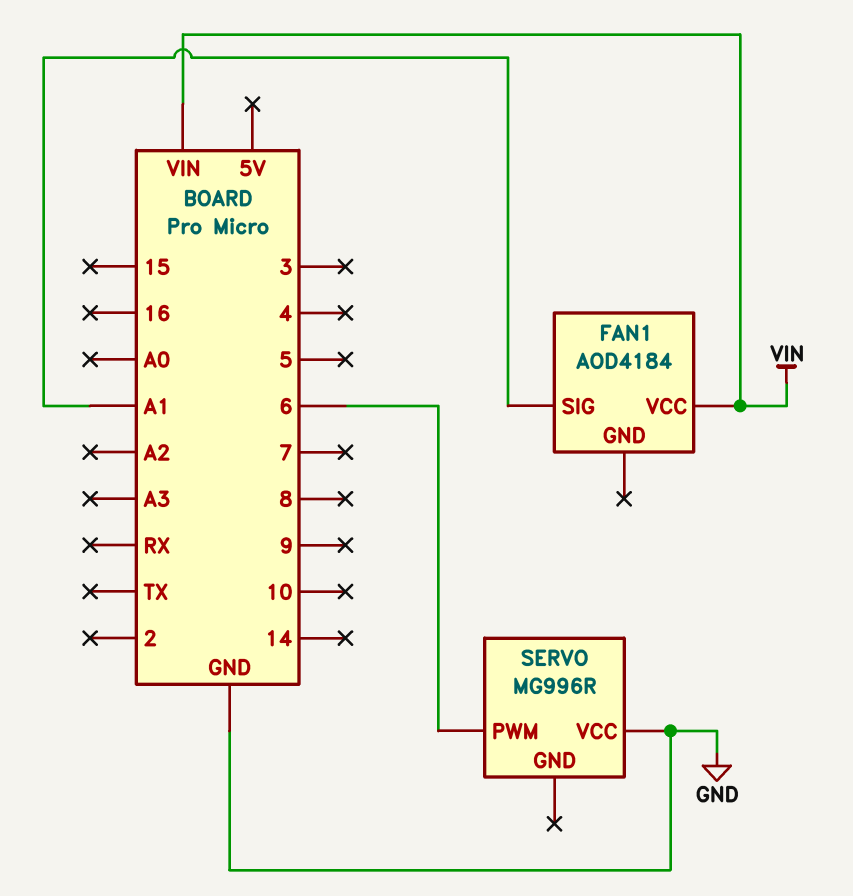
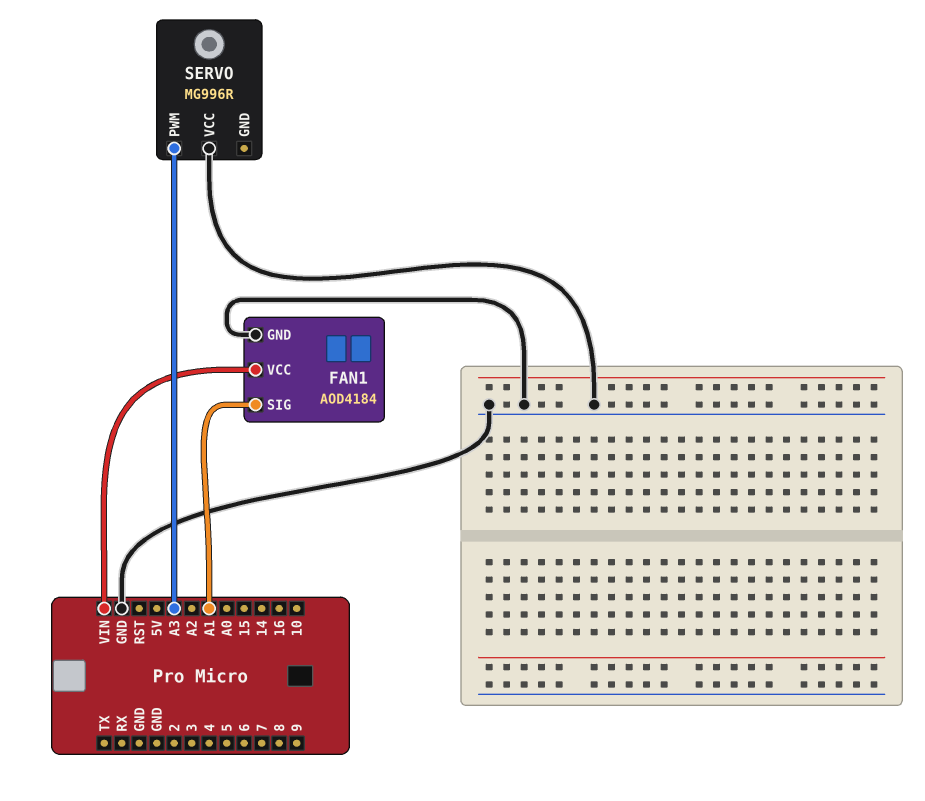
FAN1 pin GND: none -> GND
SERVO pin PWM: 6 -> A3

